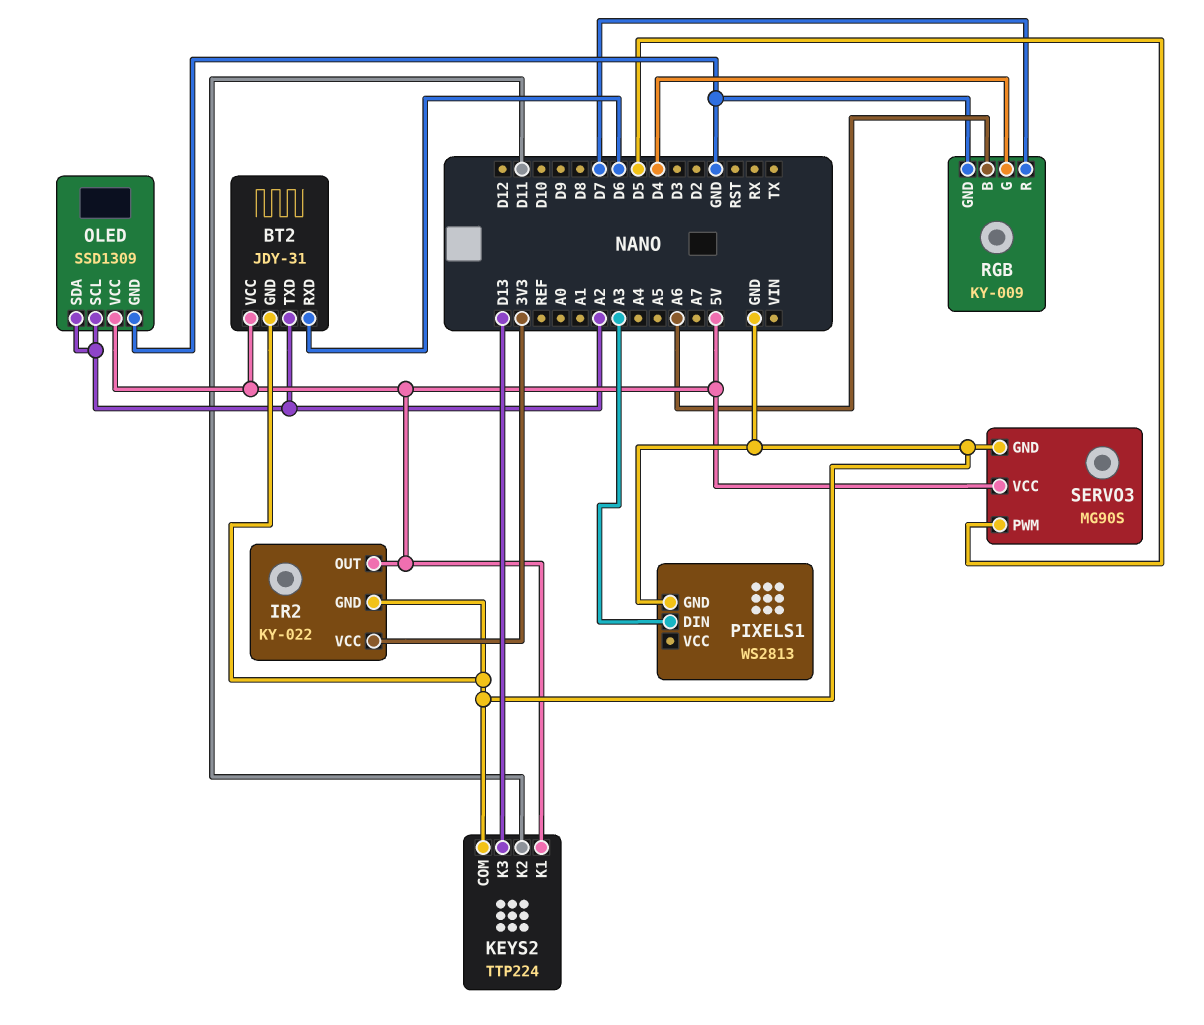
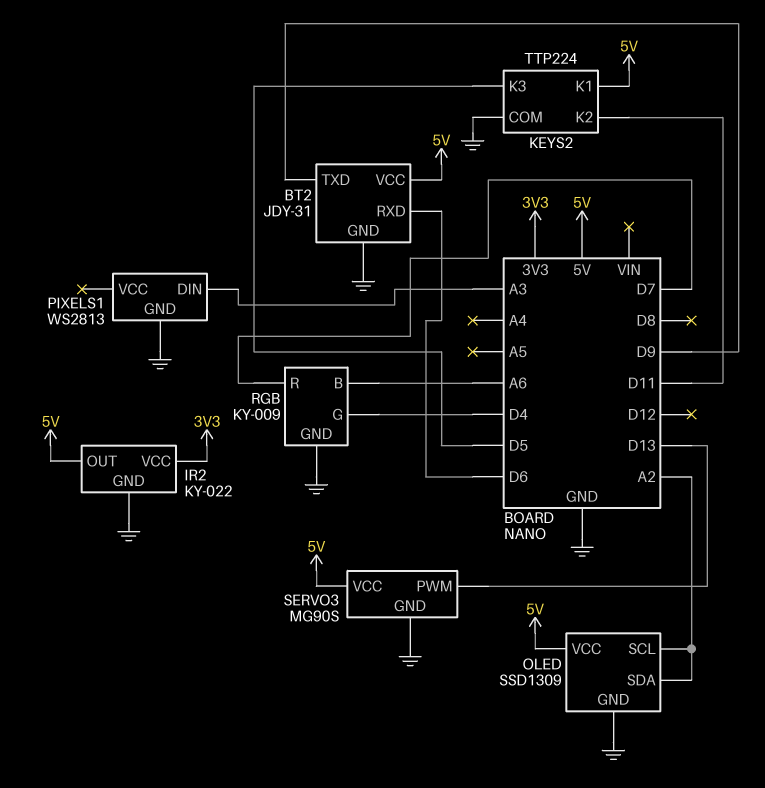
BT2 pin TXD: A2 -> D9
KEYS2 pin K3: D13 -> D5
SERVO3 pin PWM: D5 -> D13

